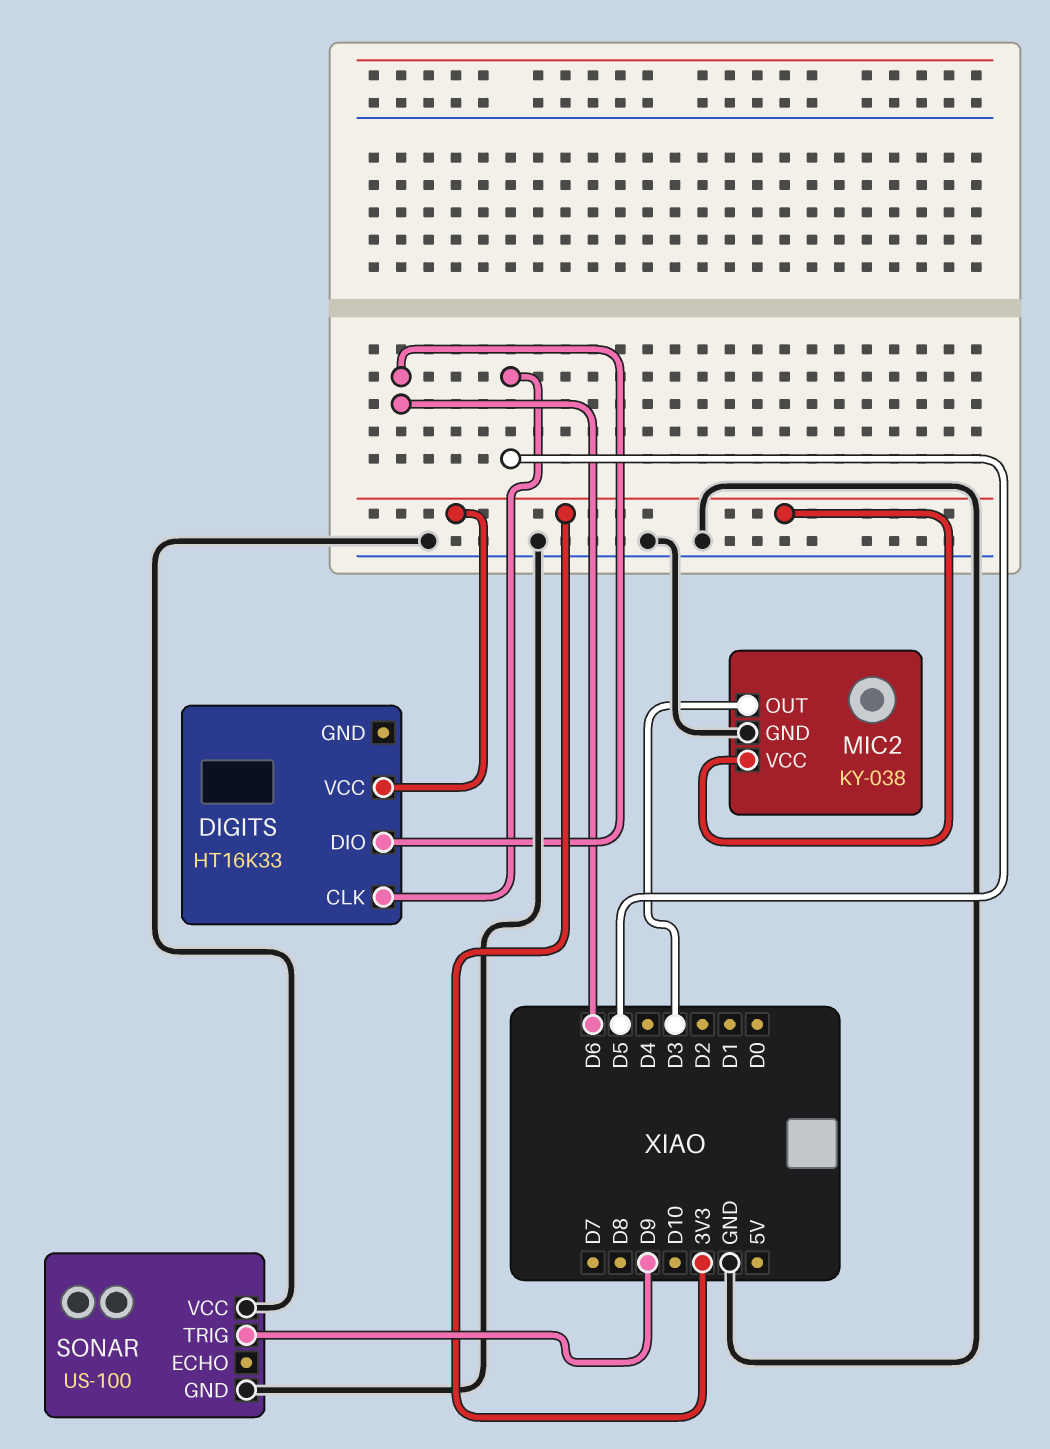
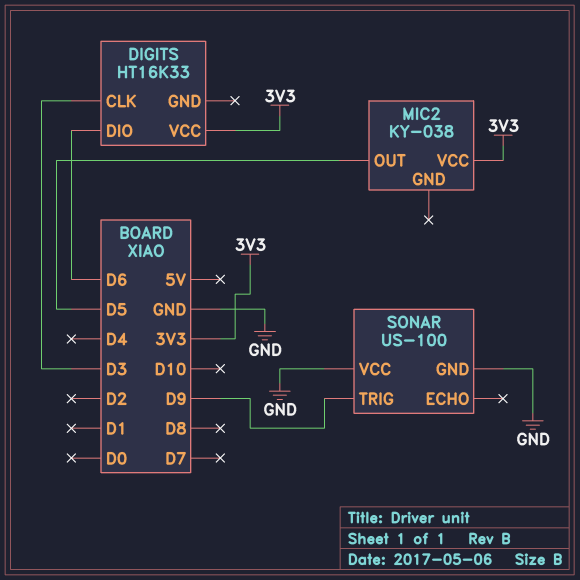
DIGITS pin CLK: D5 -> D3
MIC2 pin GND: GND -> none
MIC2 pin OUT: D3 -> D5

